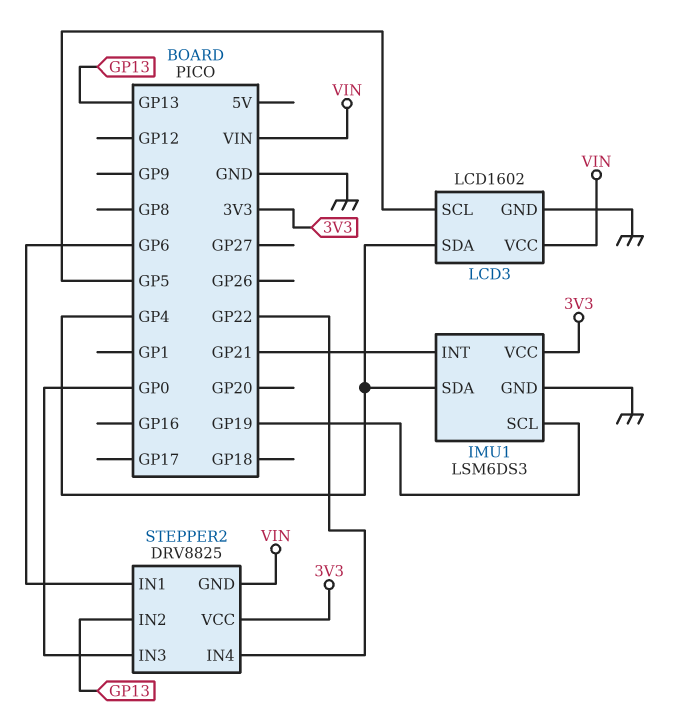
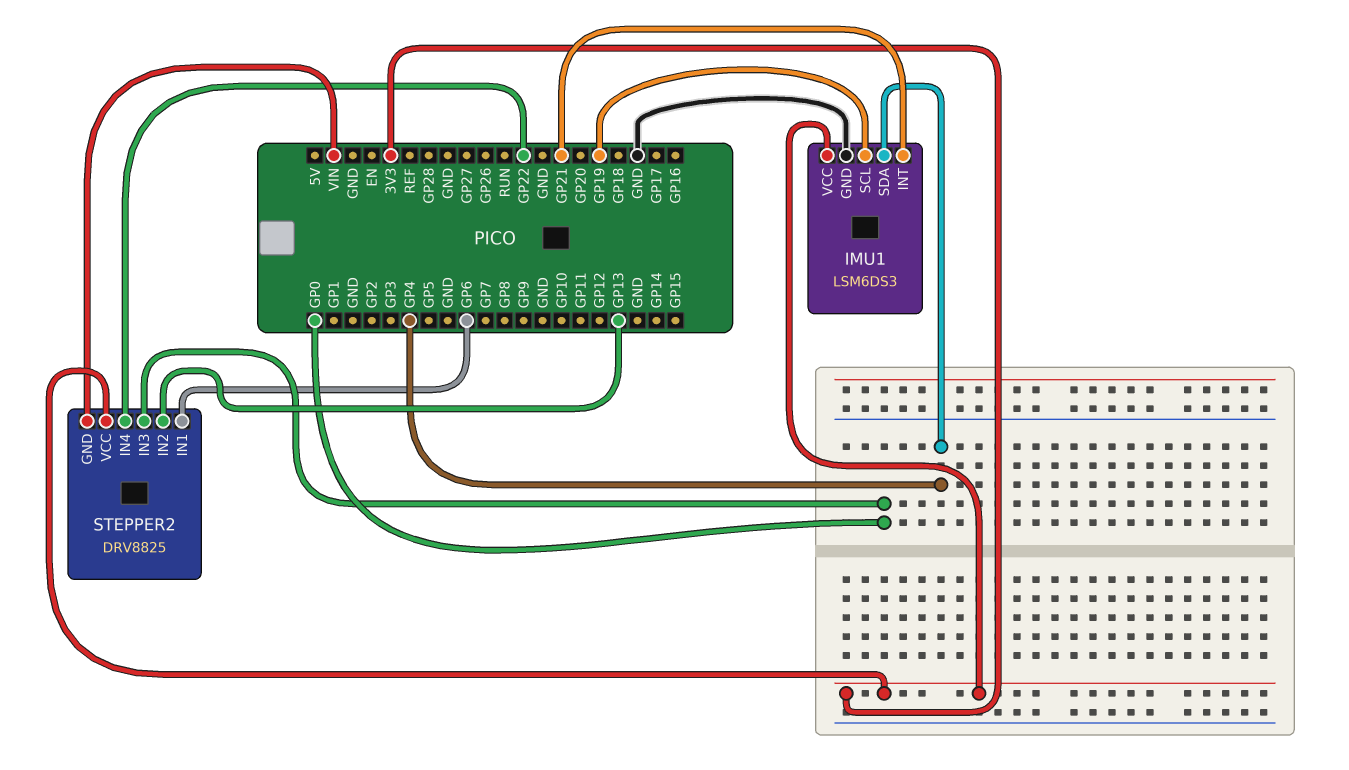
LCD3: LCD1602 -> none
LCD3 pin GND: GND -> none
LCD3 pin SCL: GP5 -> none
LCD3 pin SDA: GP4 -> none
LCD3 pin VCC: VIN -> none

